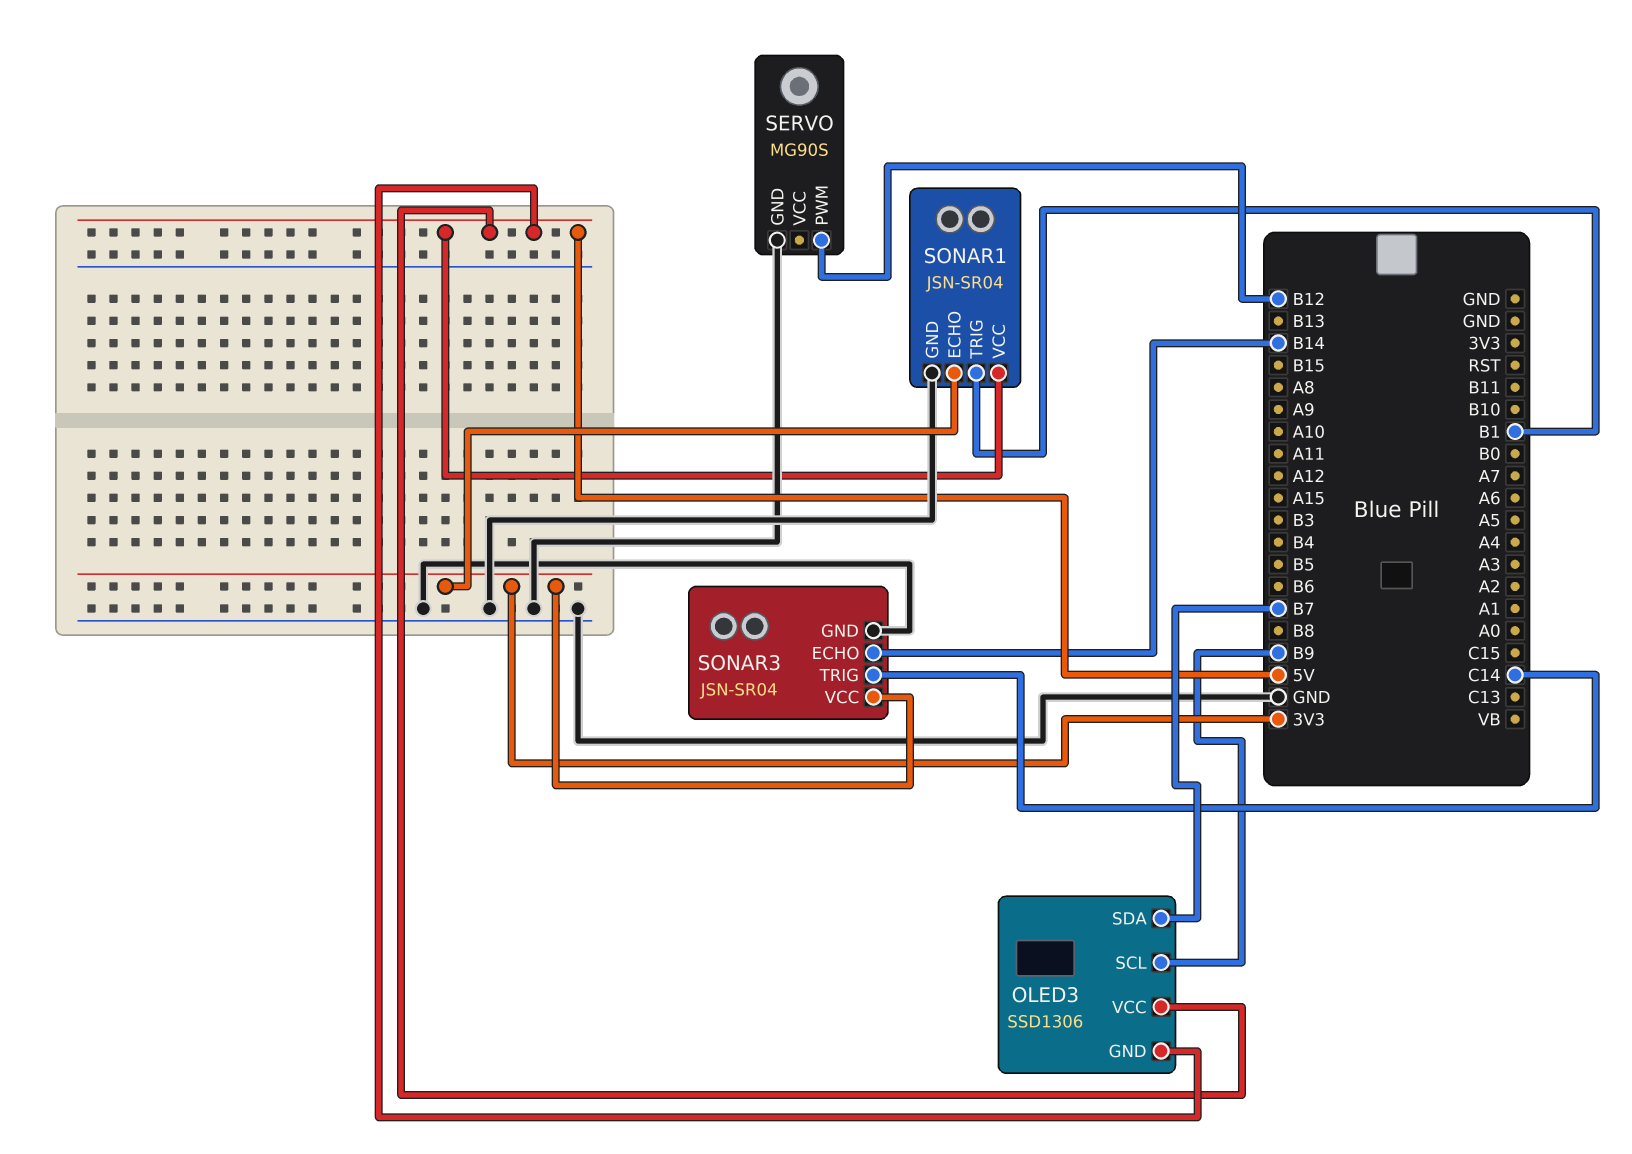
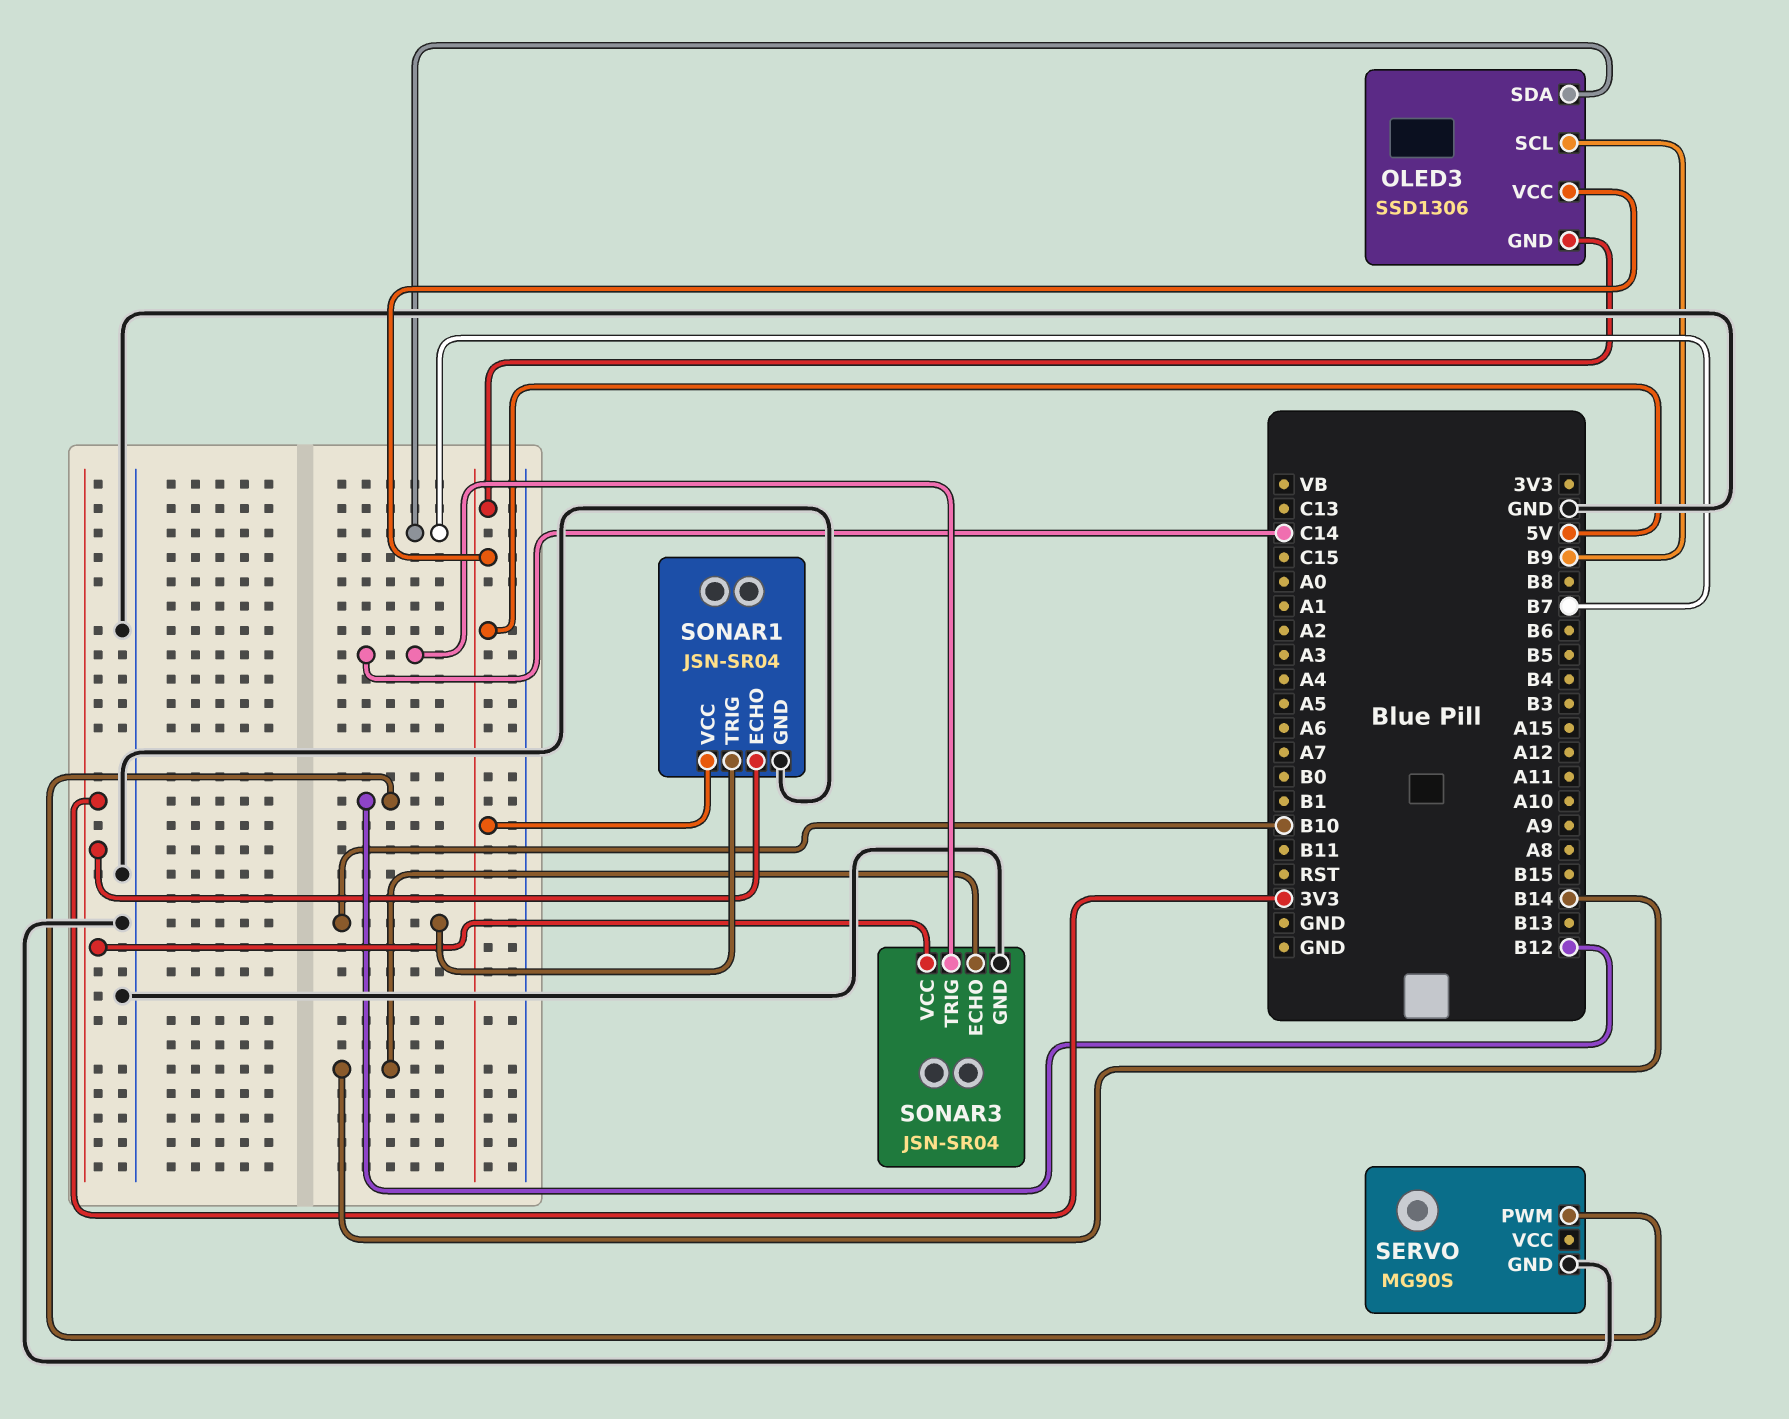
SONAR1 pin TRIG: B1 -> B10

